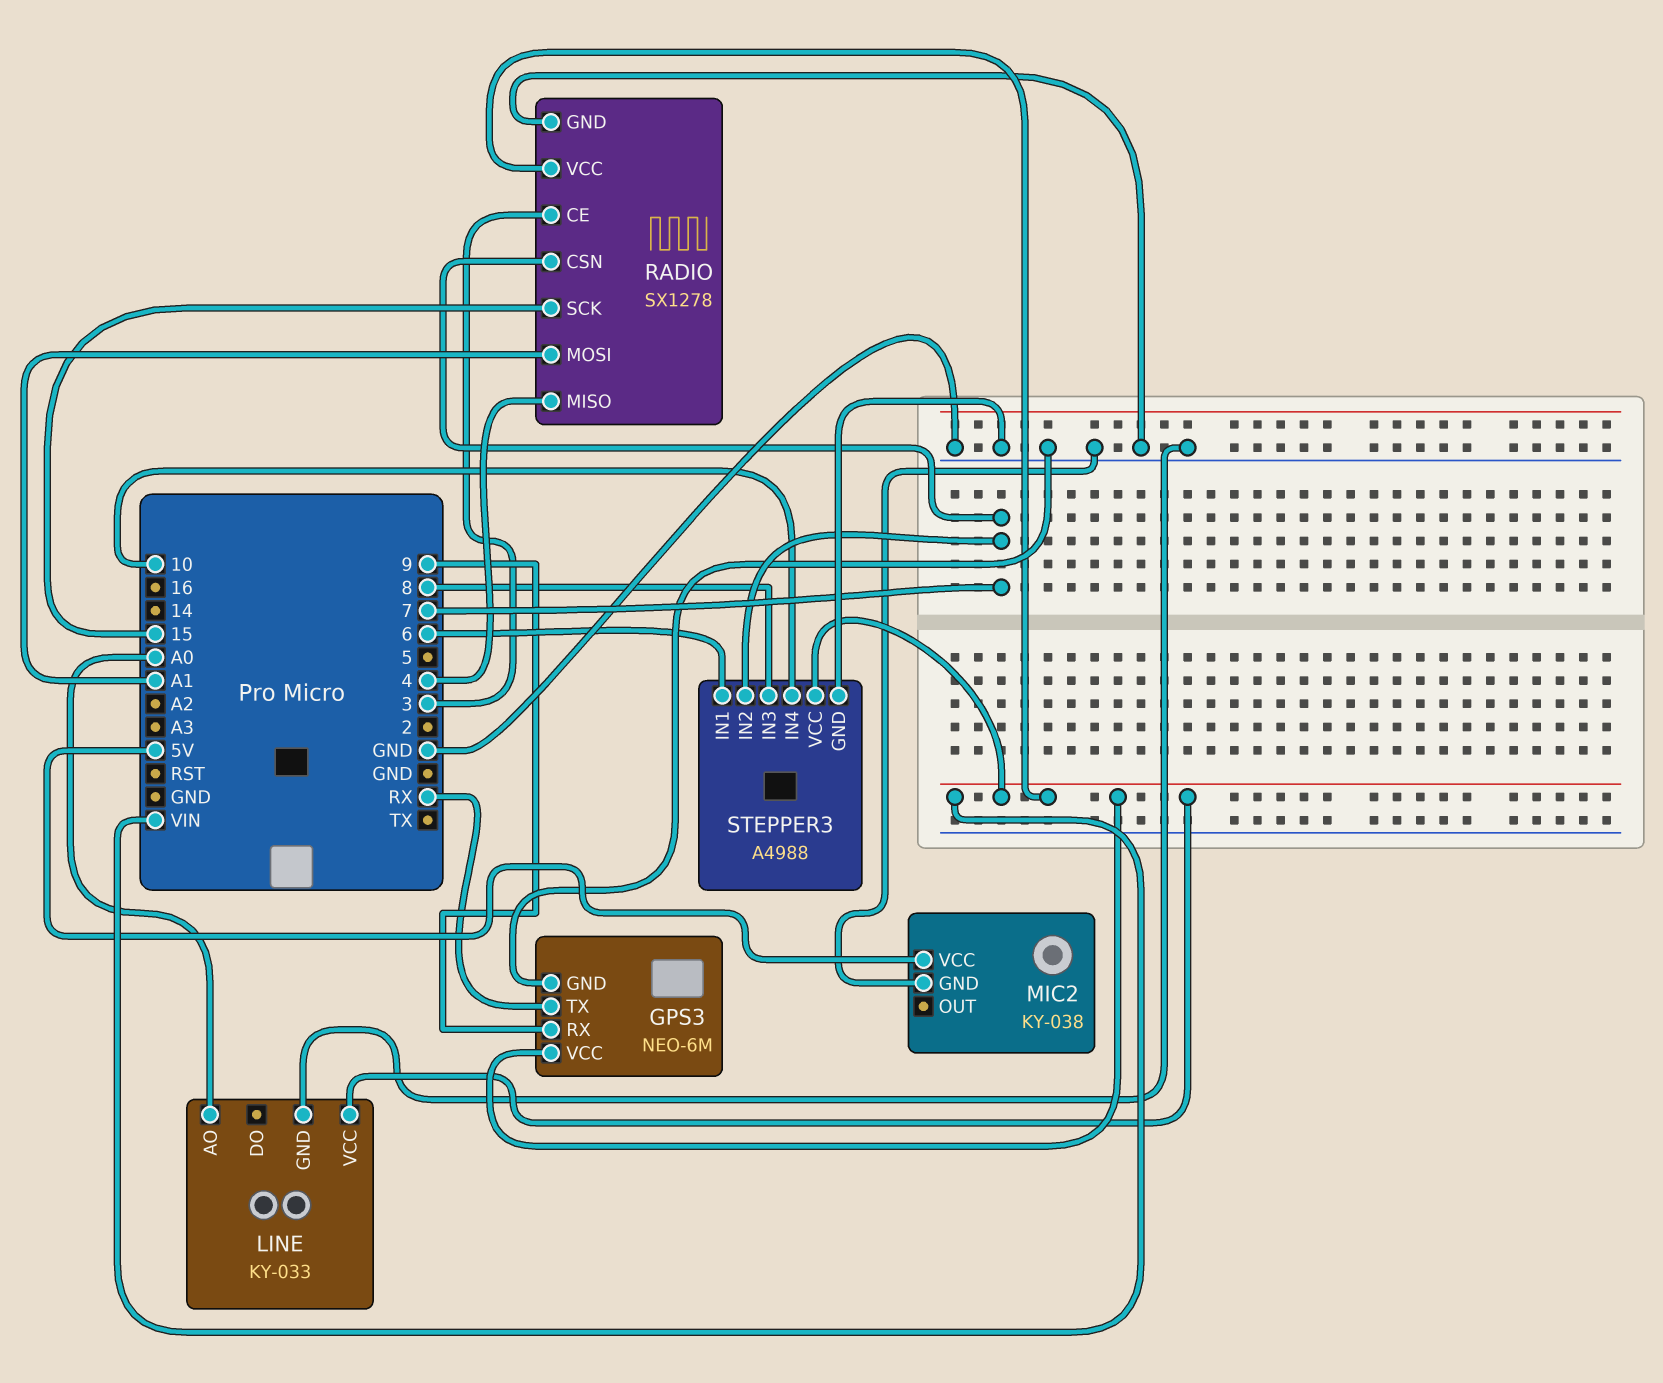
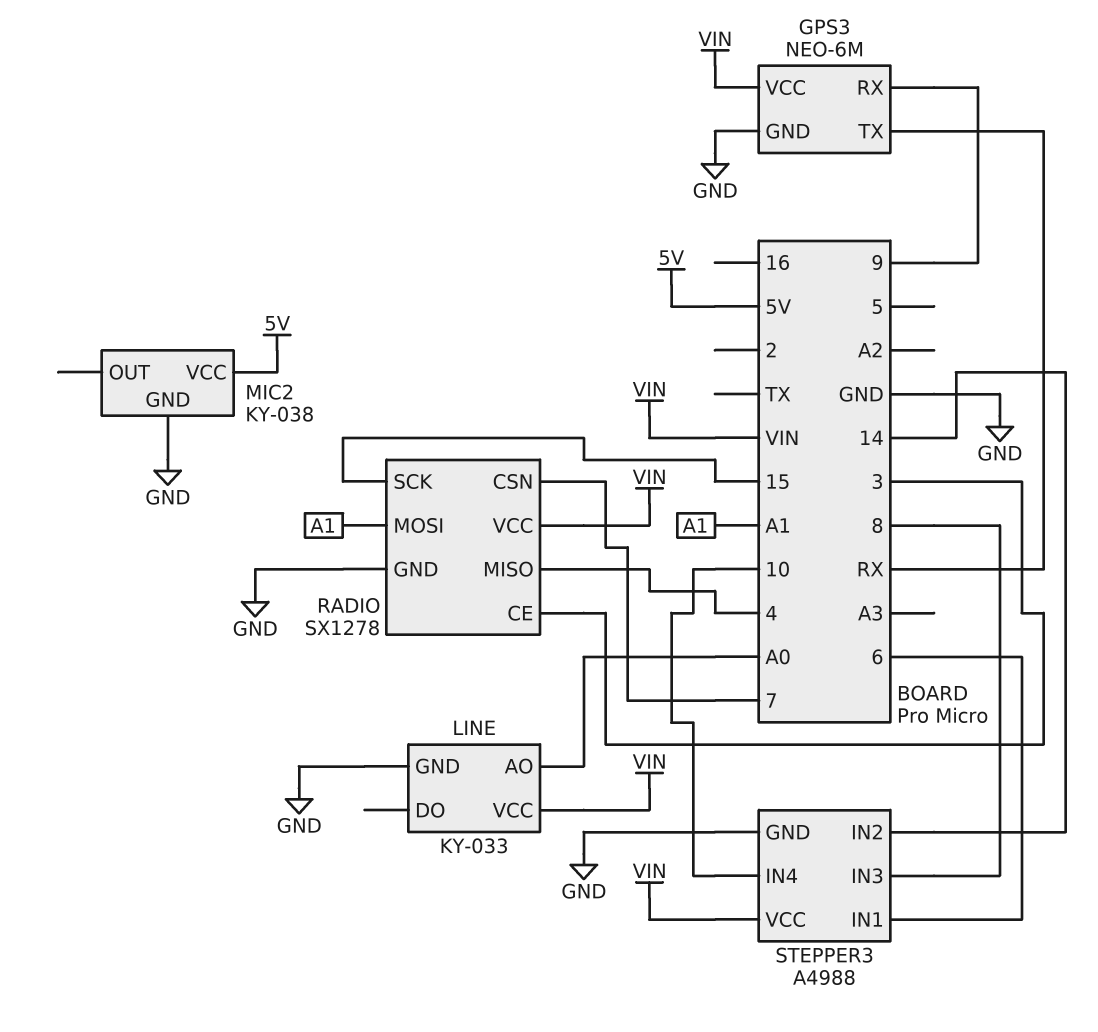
STEPPER3 pin IN2: 7 -> 14

